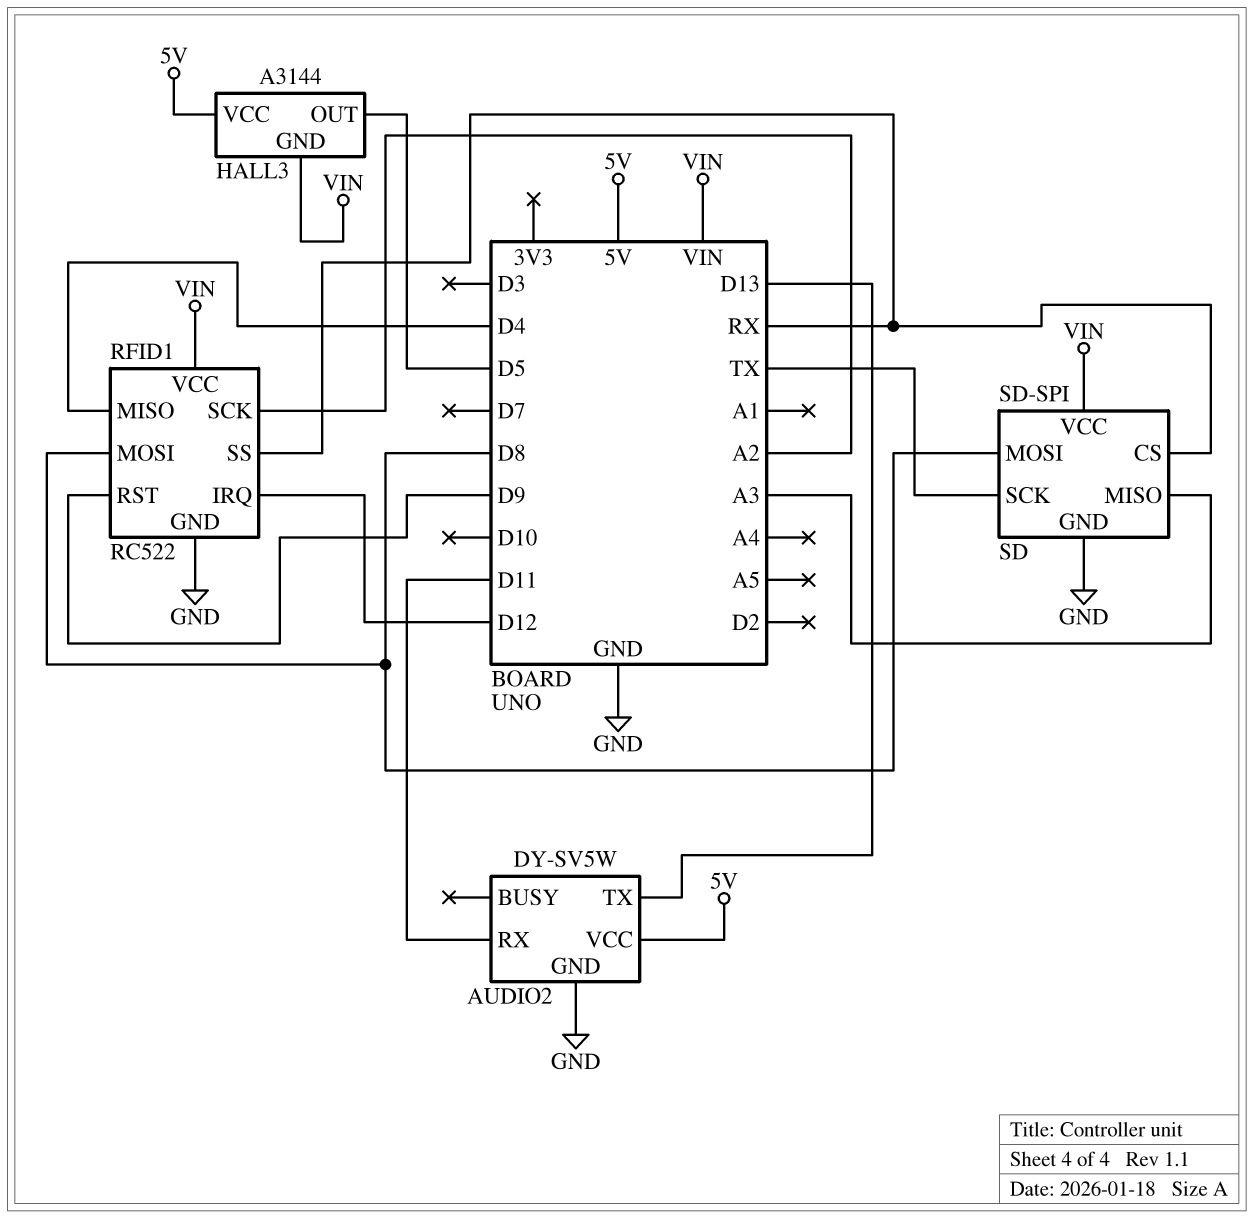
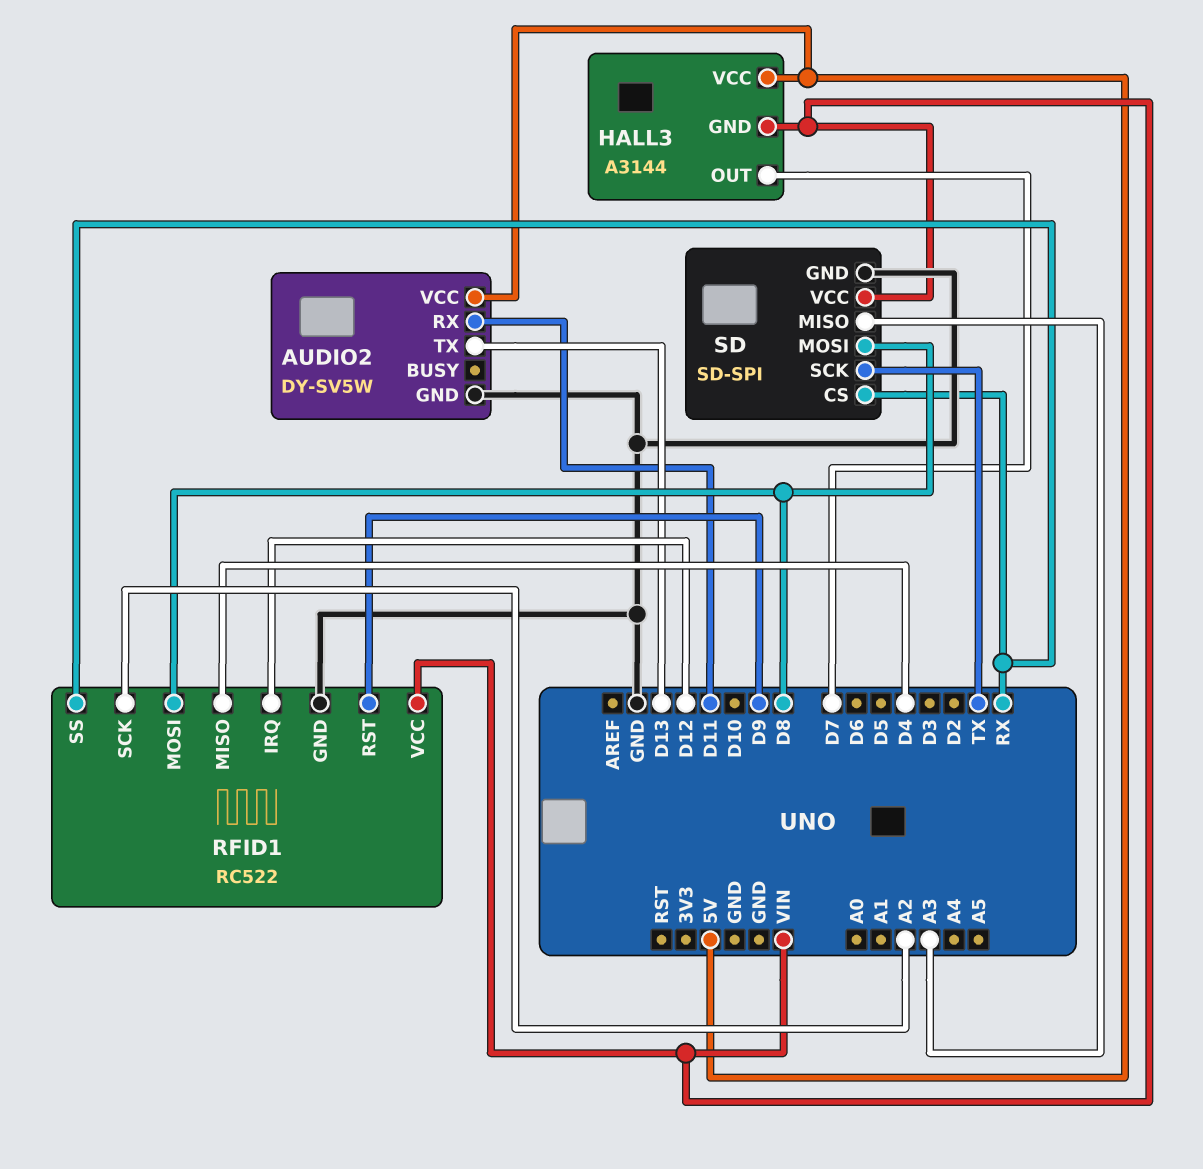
HALL3 pin OUT: D5 -> D7

